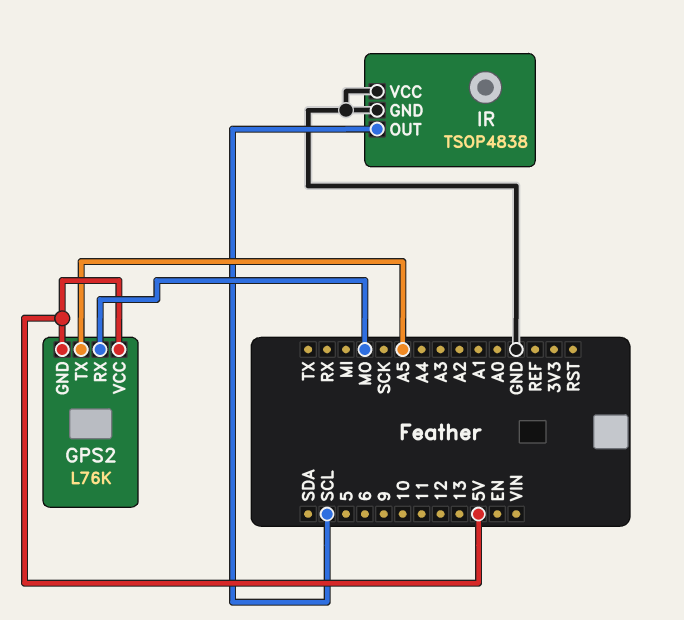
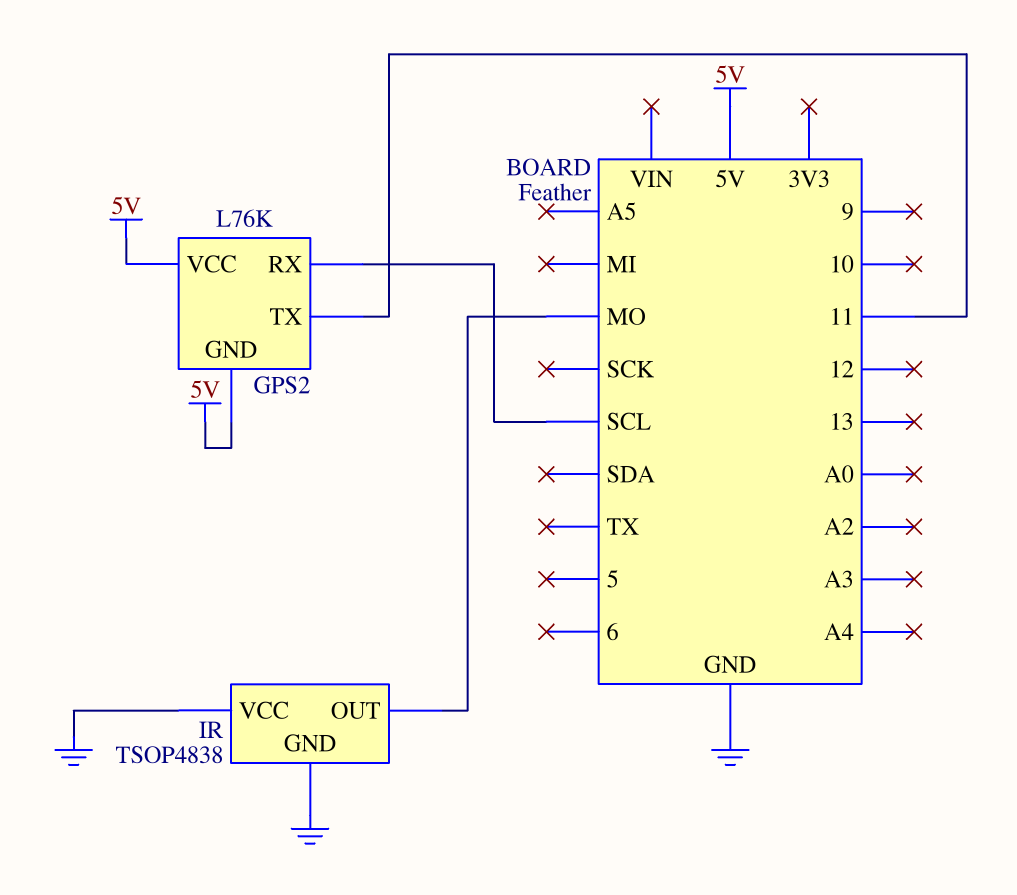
GPS2 pin RX: MO -> SCL
GPS2 pin TX: A5 -> 11
IR pin OUT: SCL -> MO

